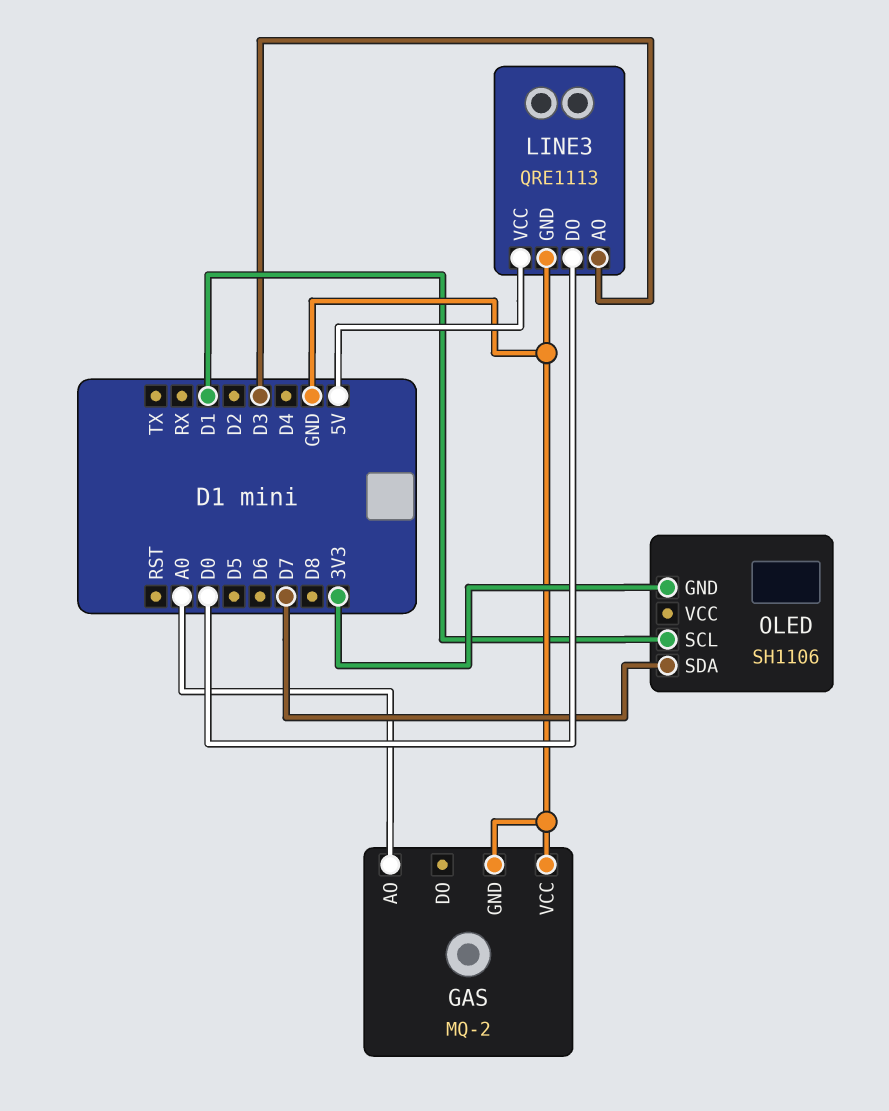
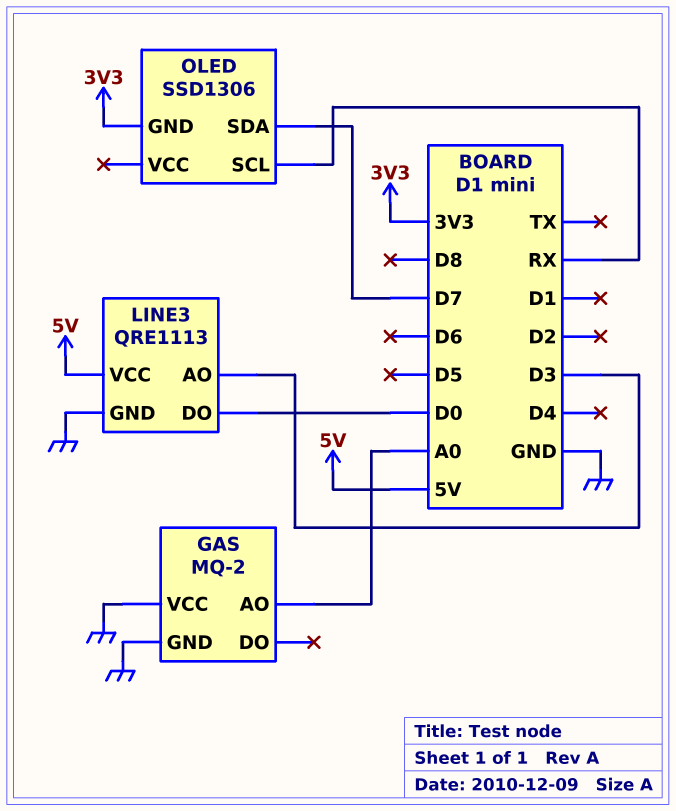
OLED: SH1106 -> SSD1306
OLED pin SCL: D1 -> RX

